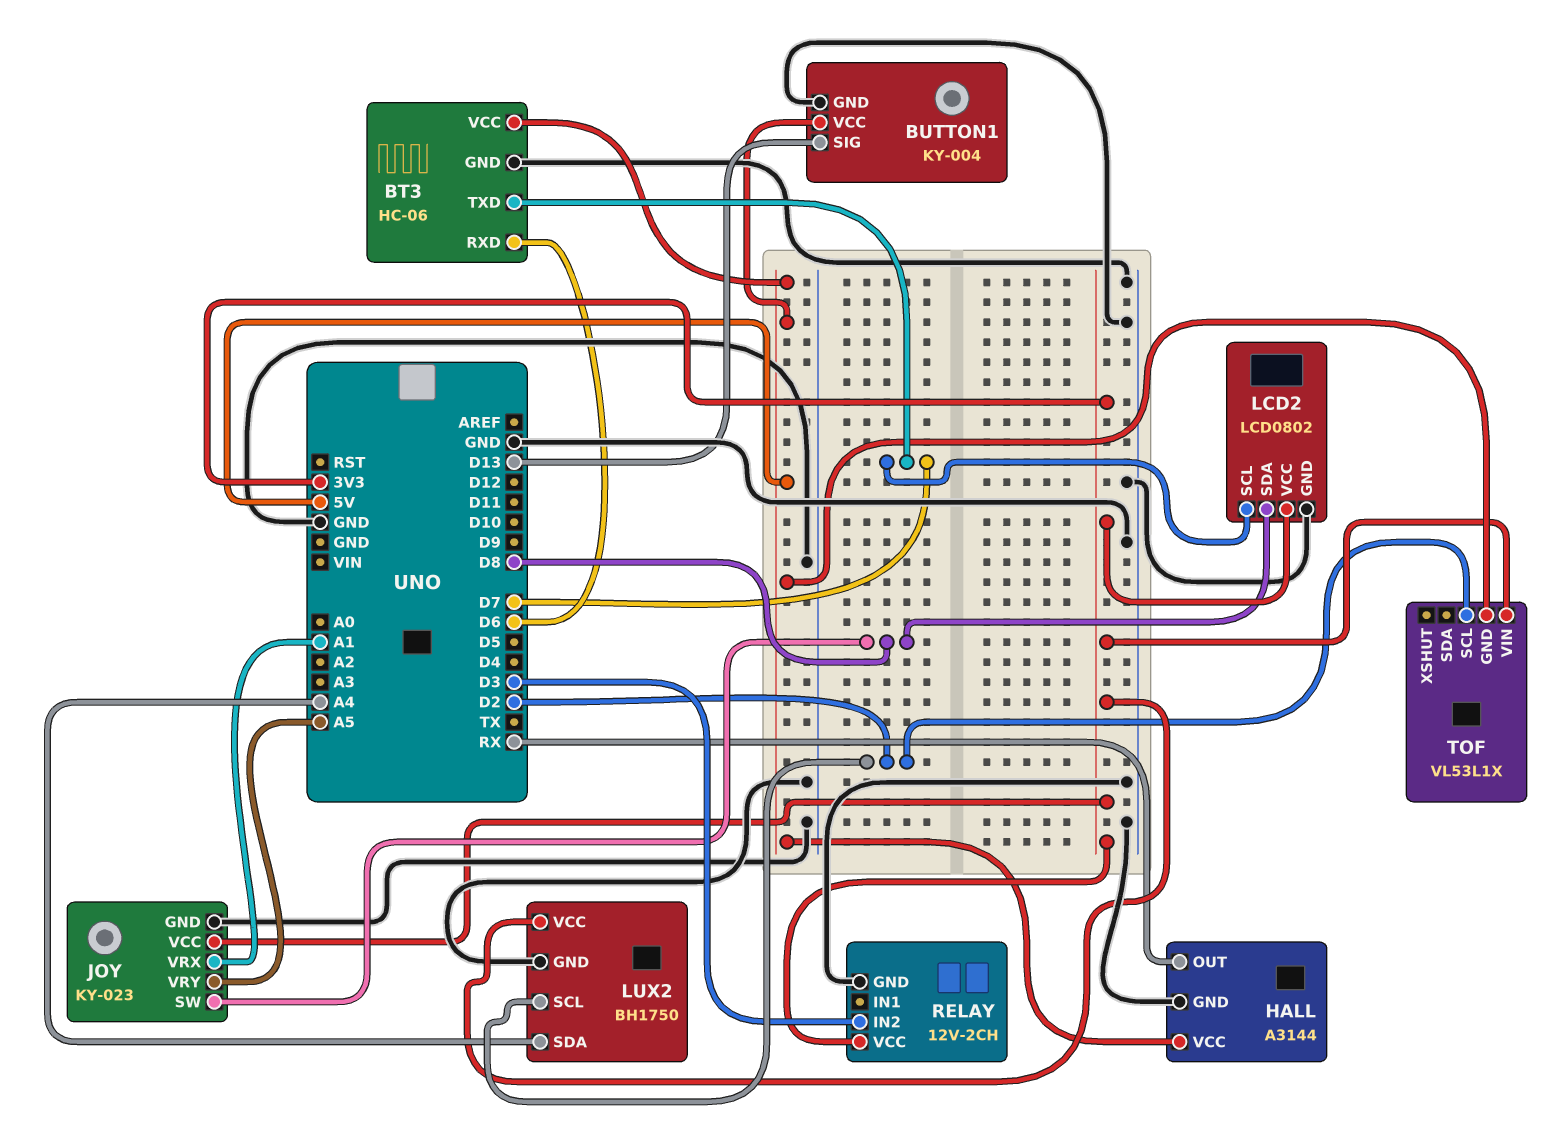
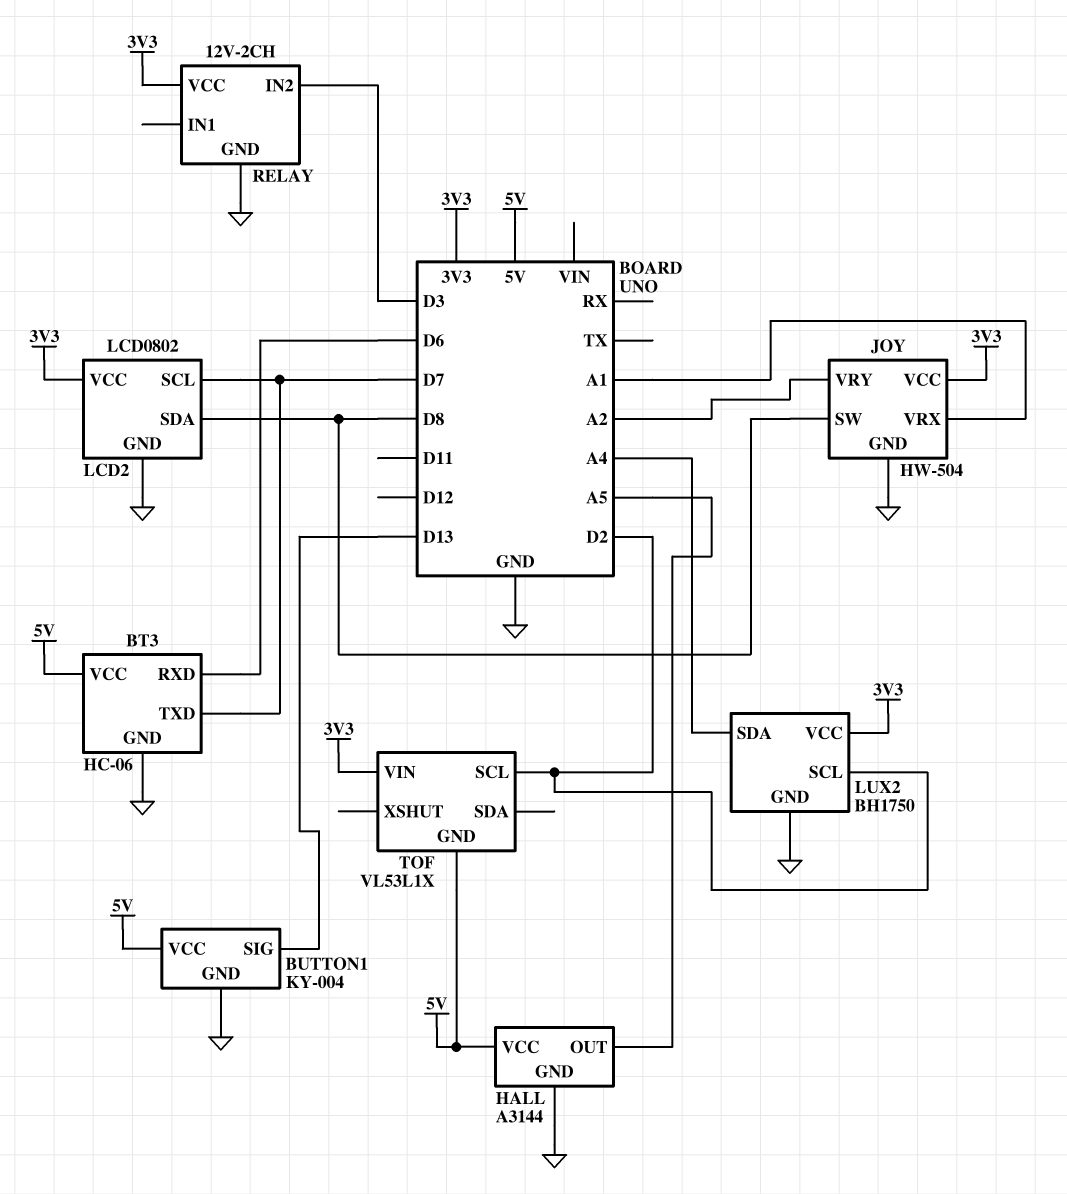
HALL pin OUT: RX -> A5
JOY: KY-023 -> HW-504
JOY pin VRY: A5 -> A2

